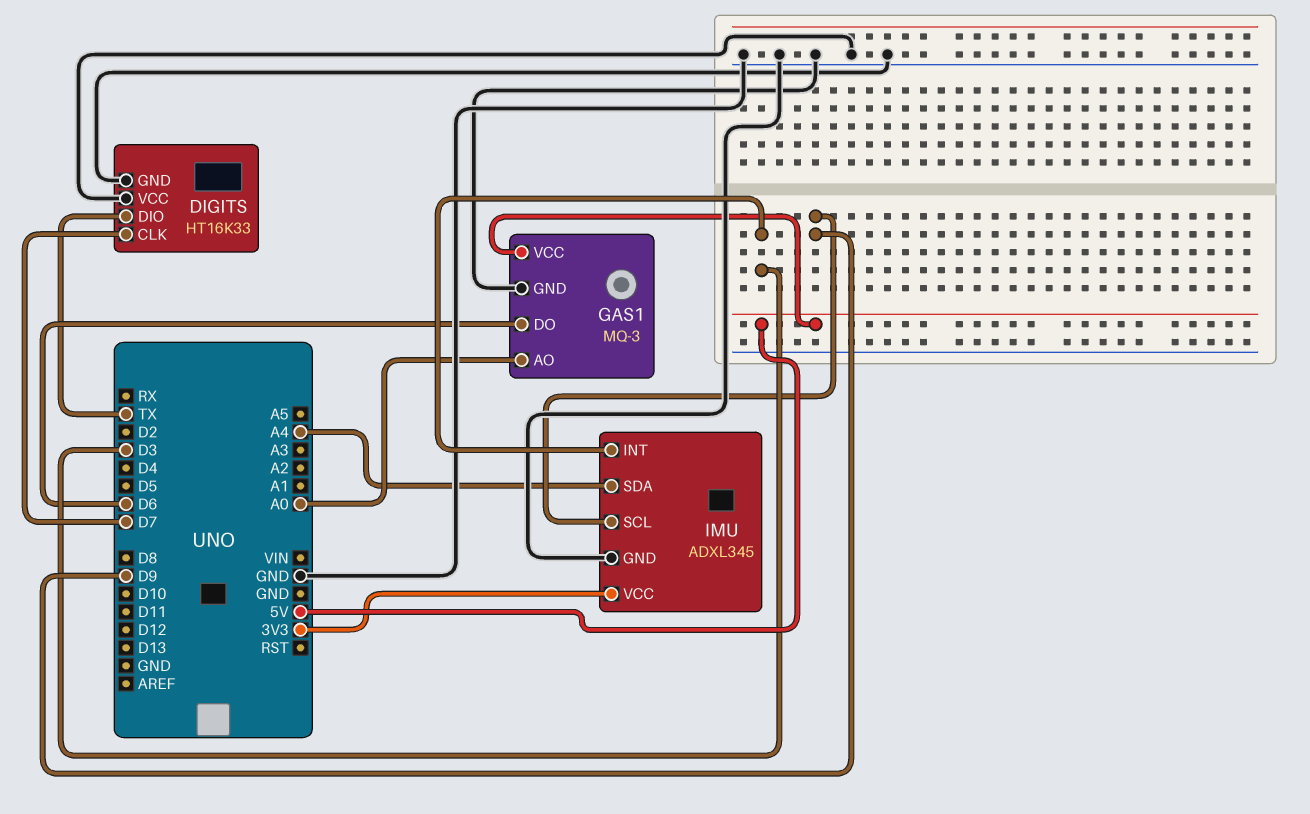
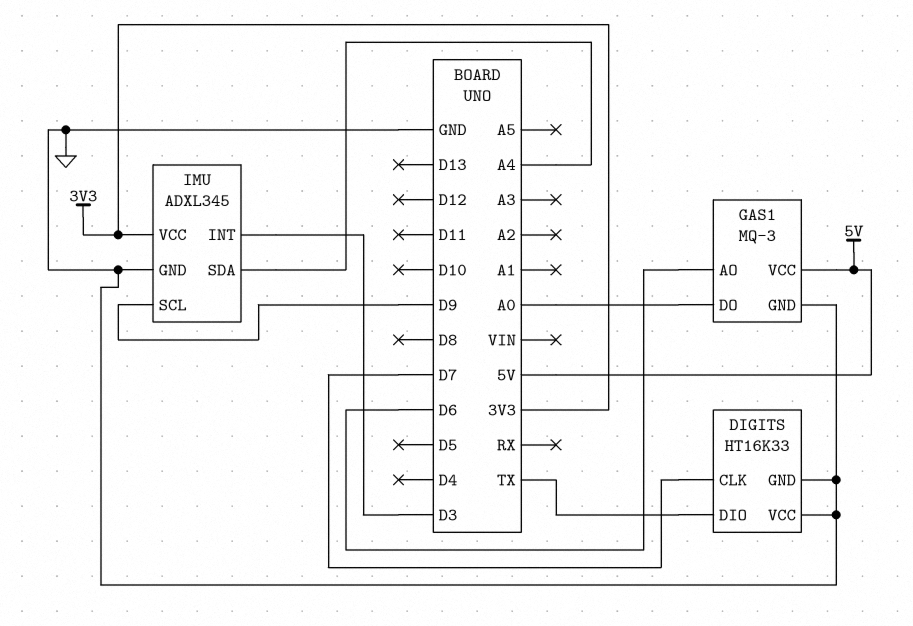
GAS1 pin AO: A0 -> D6
GAS1 pin DO: D6 -> A0

